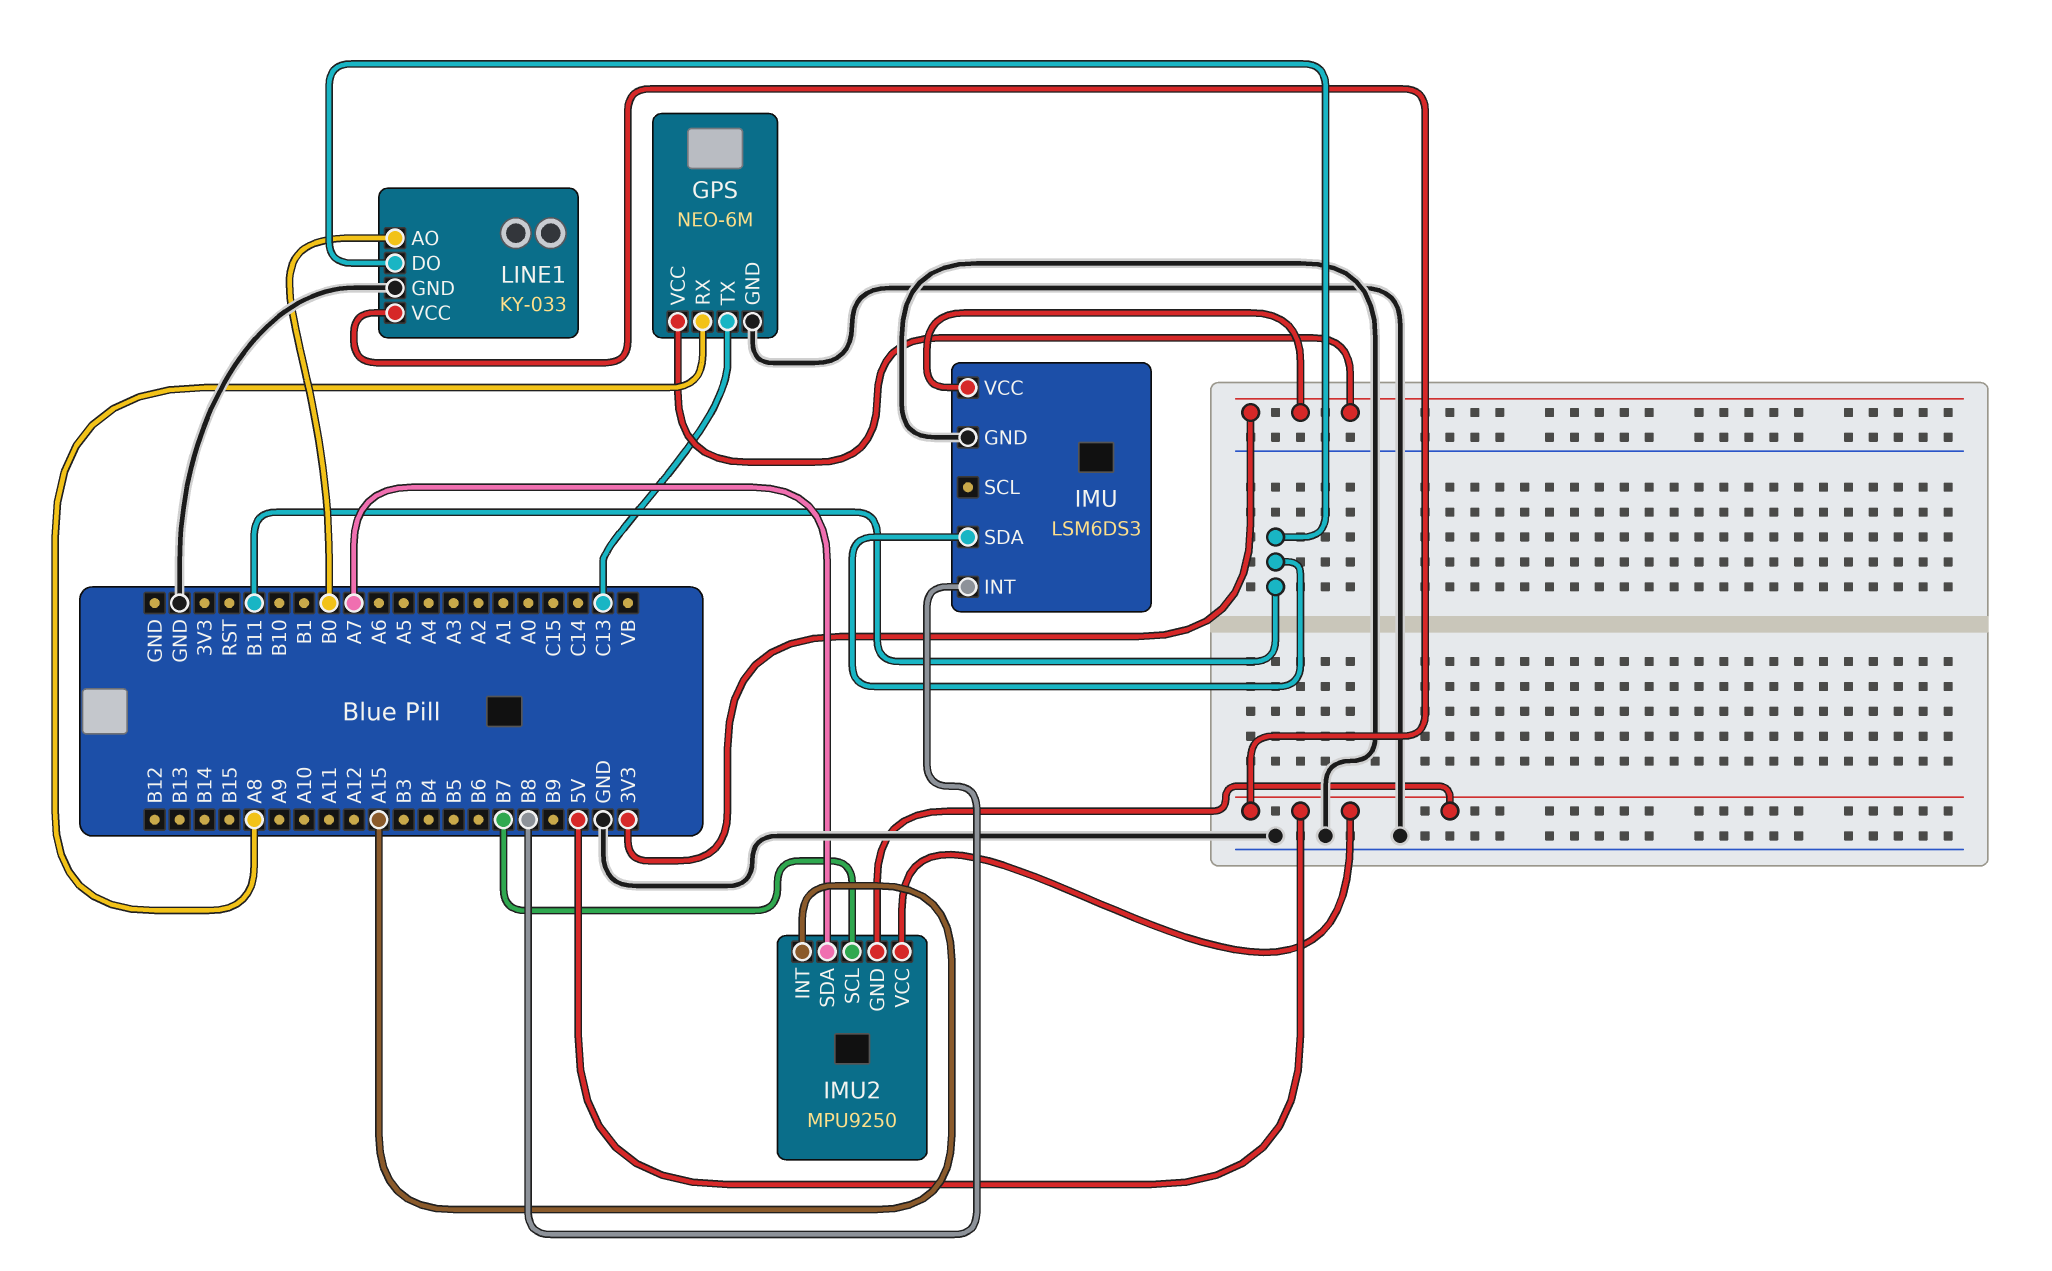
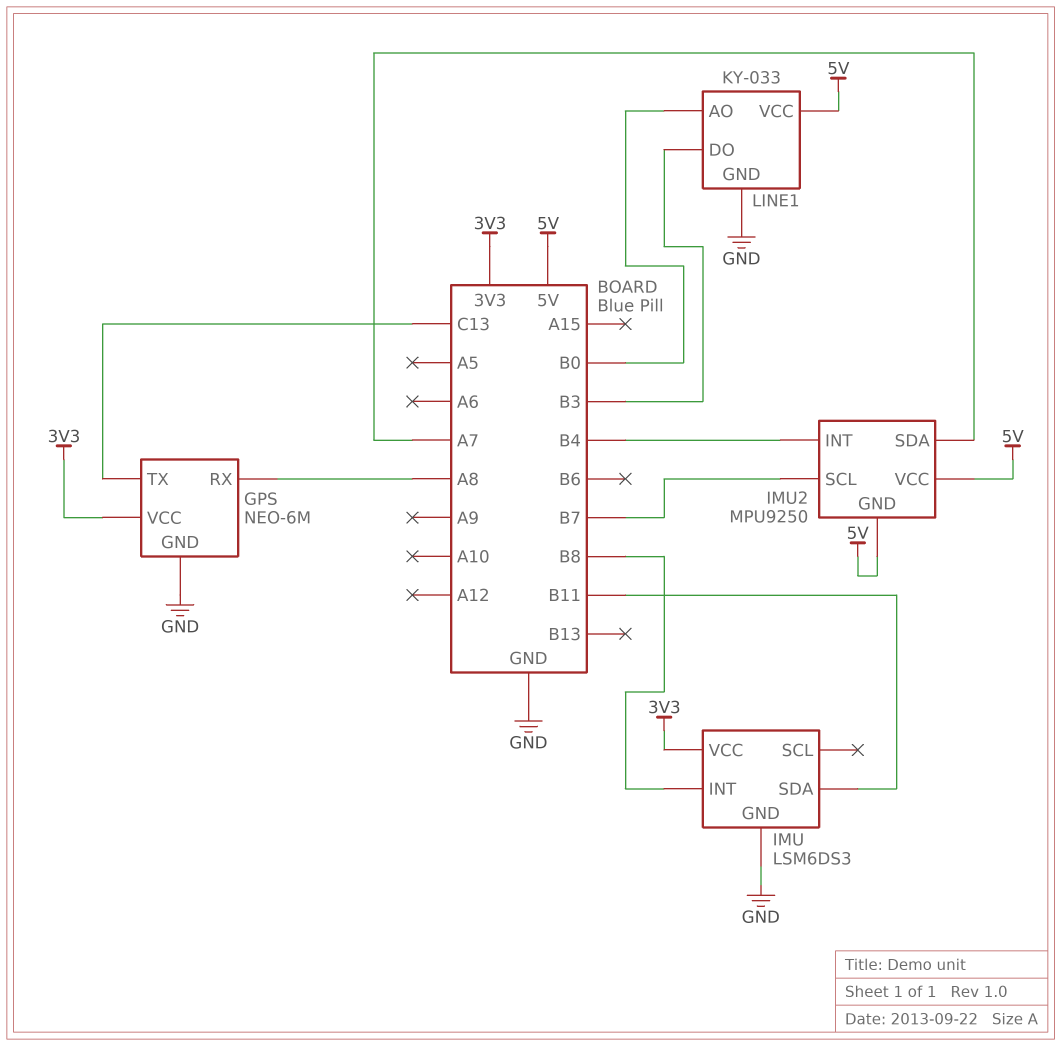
IMU2 pin INT: A15 -> B4
LINE1 pin DO: B11 -> B3

